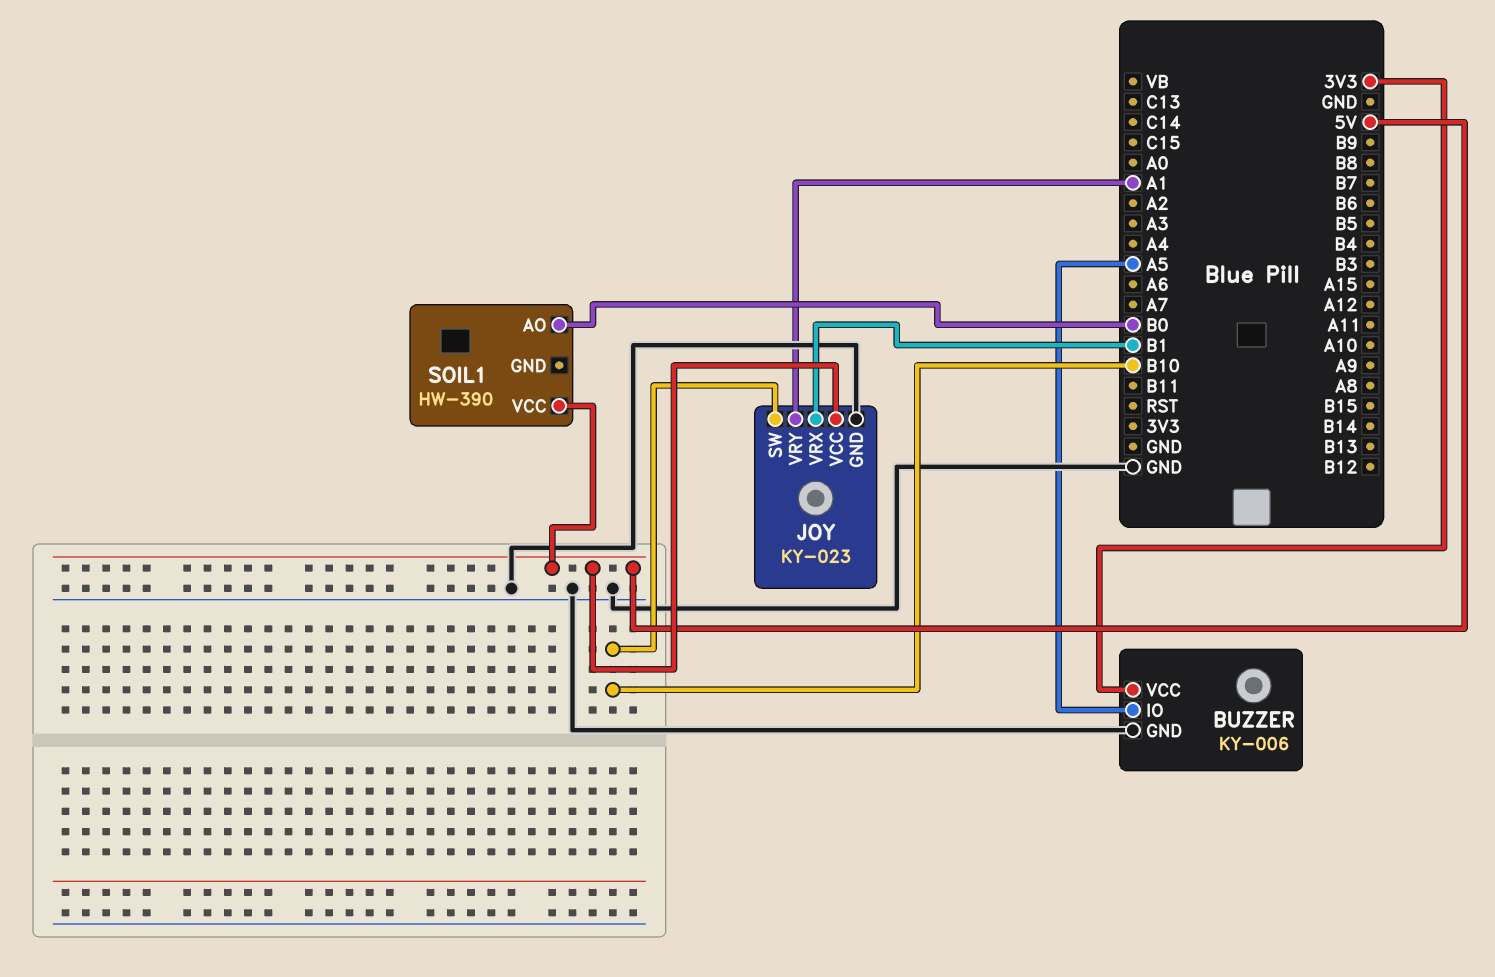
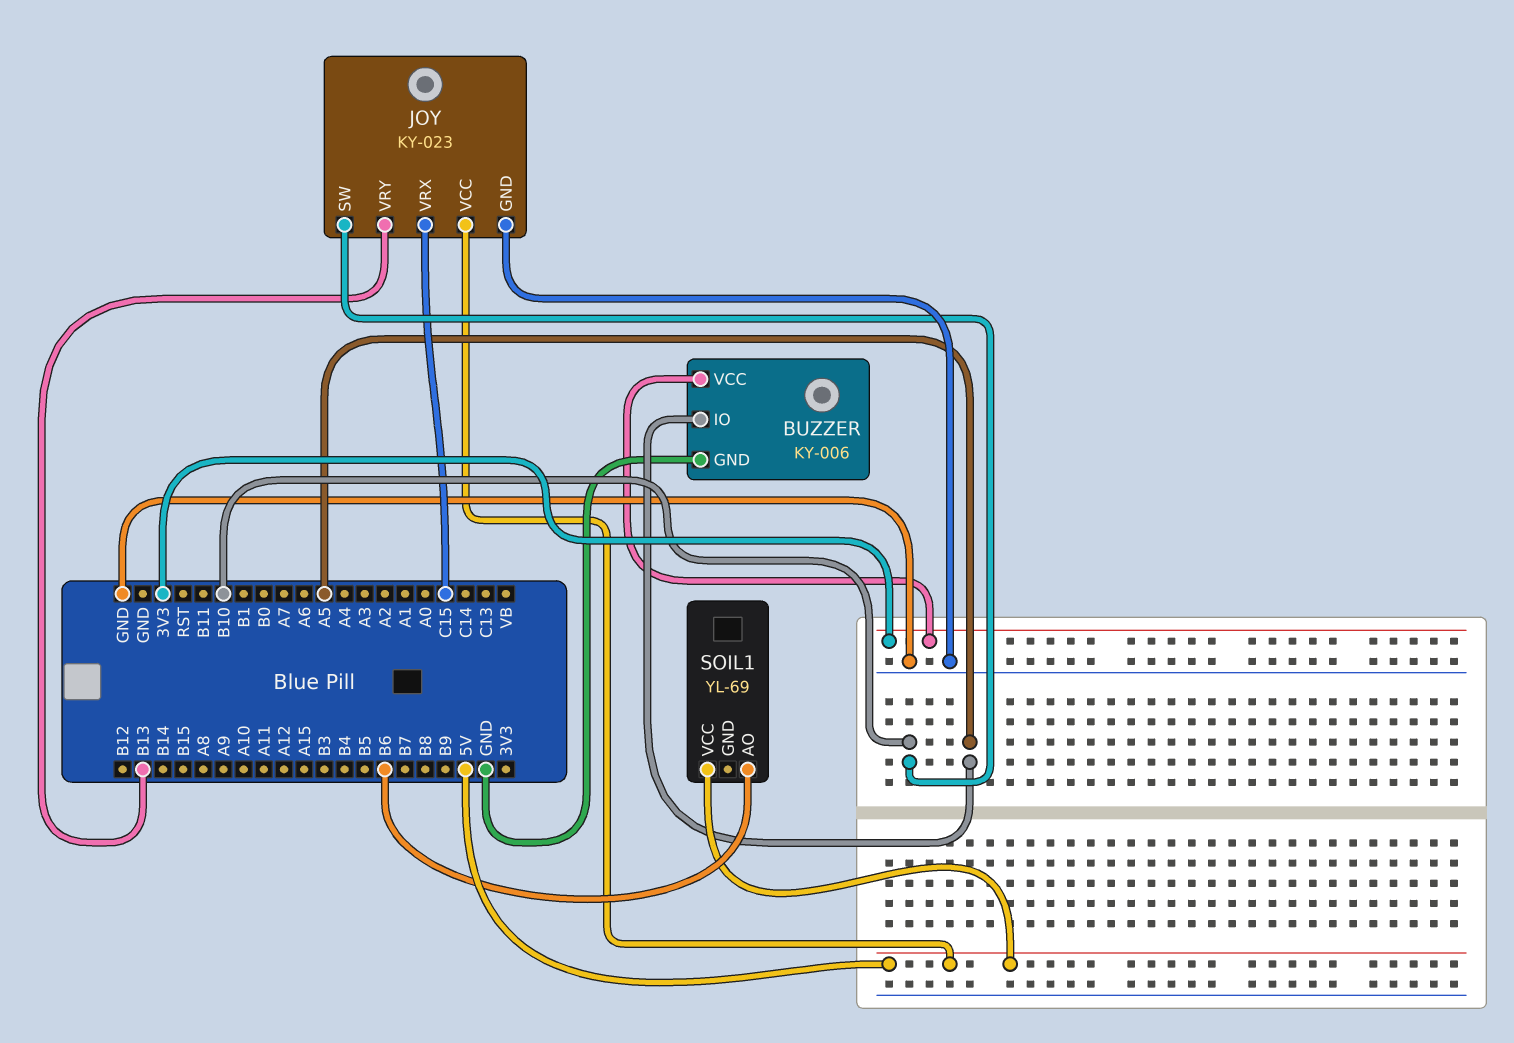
JOY pin VRX: B1 -> C15
JOY pin VRY: A1 -> B13
SOIL1: HW-390 -> YL-69
SOIL1 pin AO: B0 -> B6

